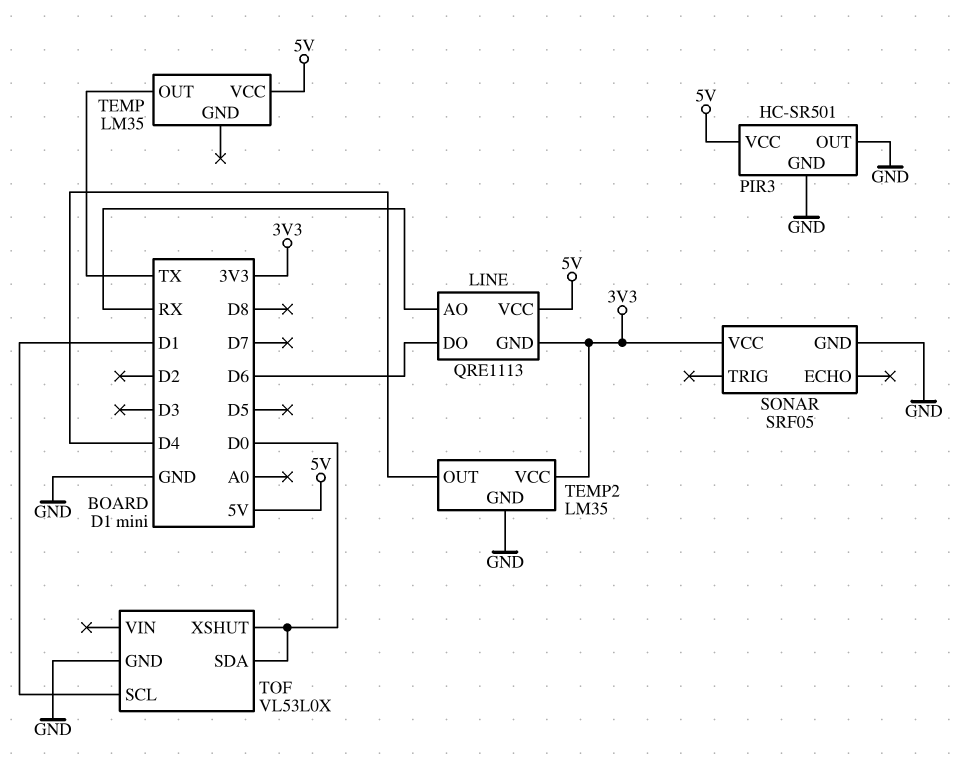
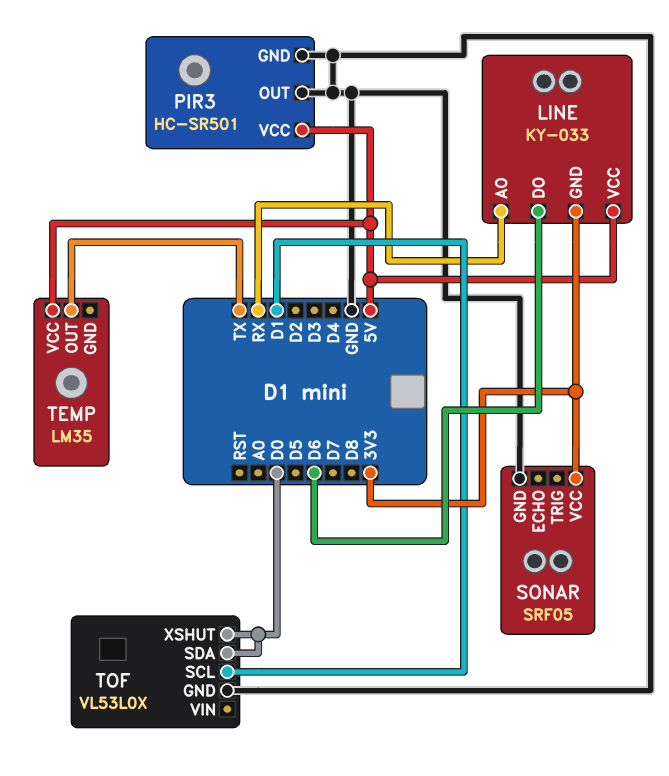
LINE: QRE1113 -> KY-033
TEMP2: LM35 -> none
TEMP2 pin GND: GND -> none
TEMP2 pin OUT: D4 -> none
TEMP2 pin VCC: 3V3 -> none

